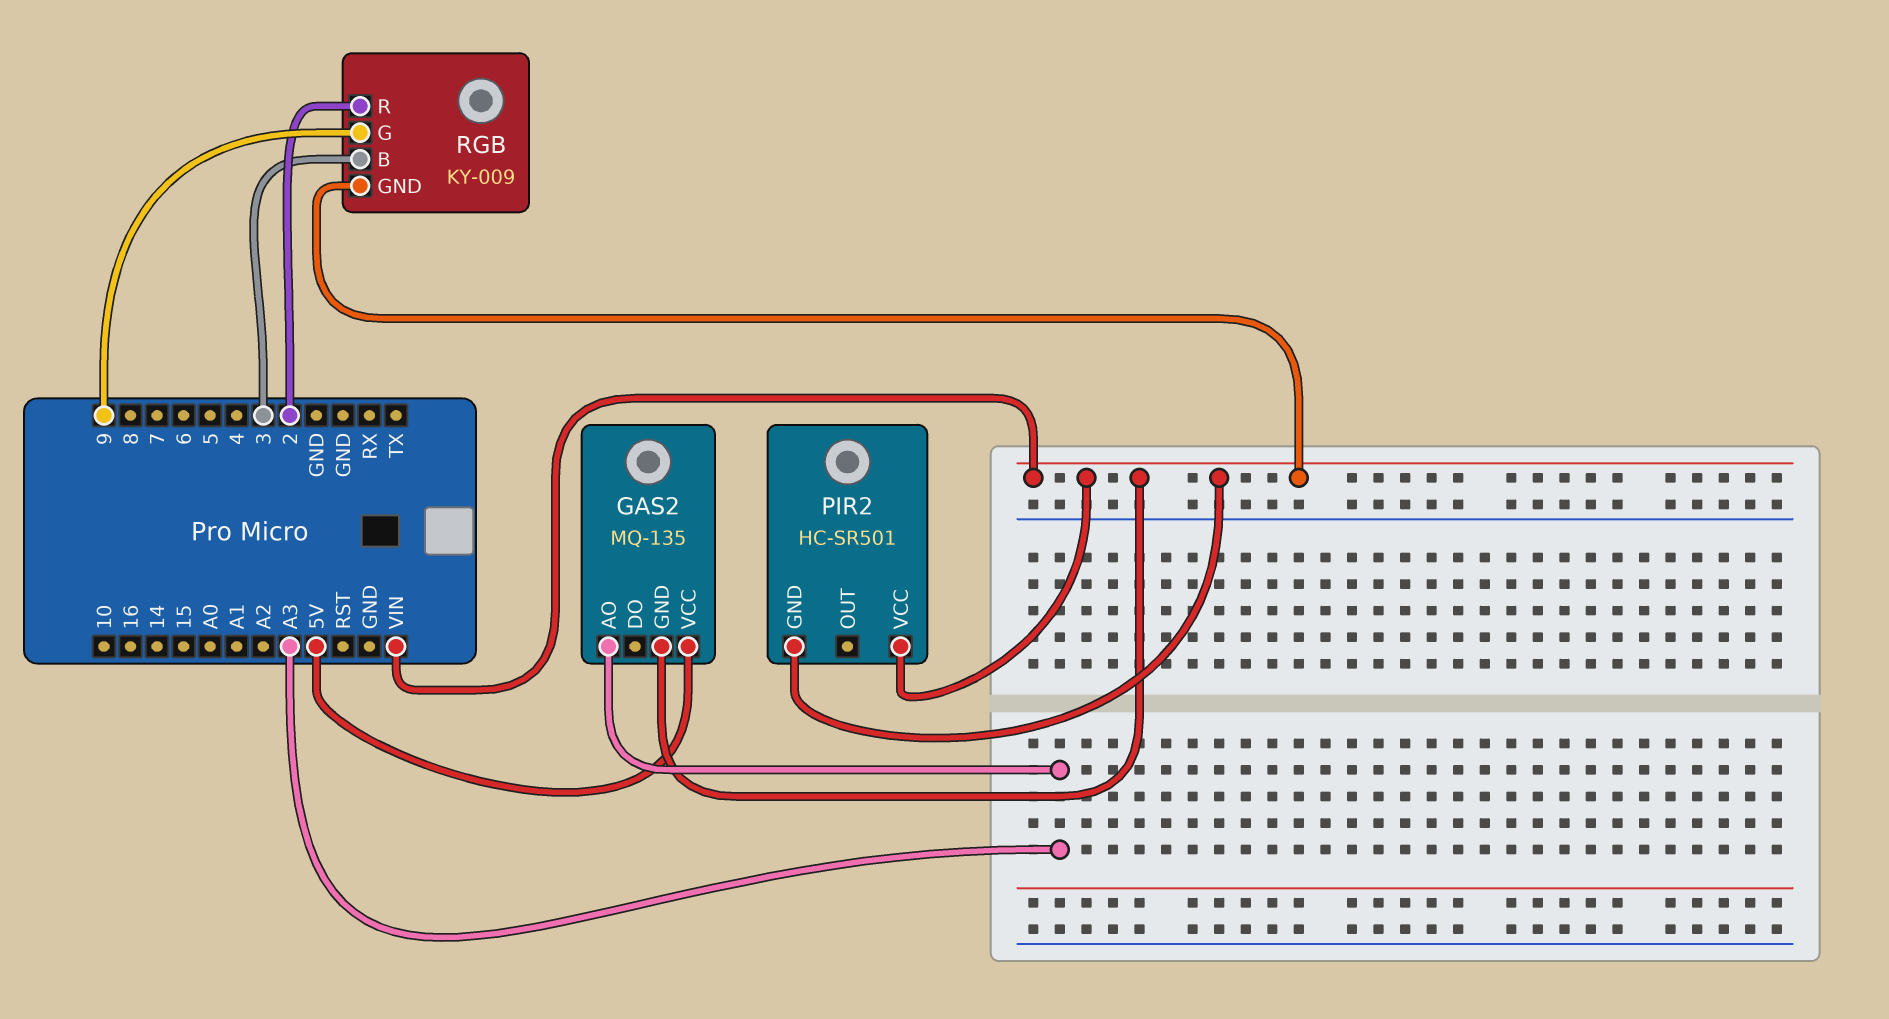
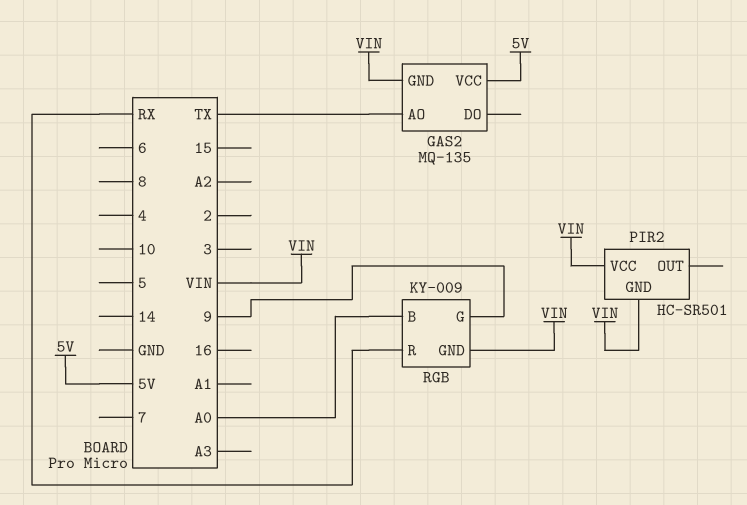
GAS2 pin AO: A3 -> TX
RGB pin B: 3 -> A0
RGB pin R: 2 -> RX

